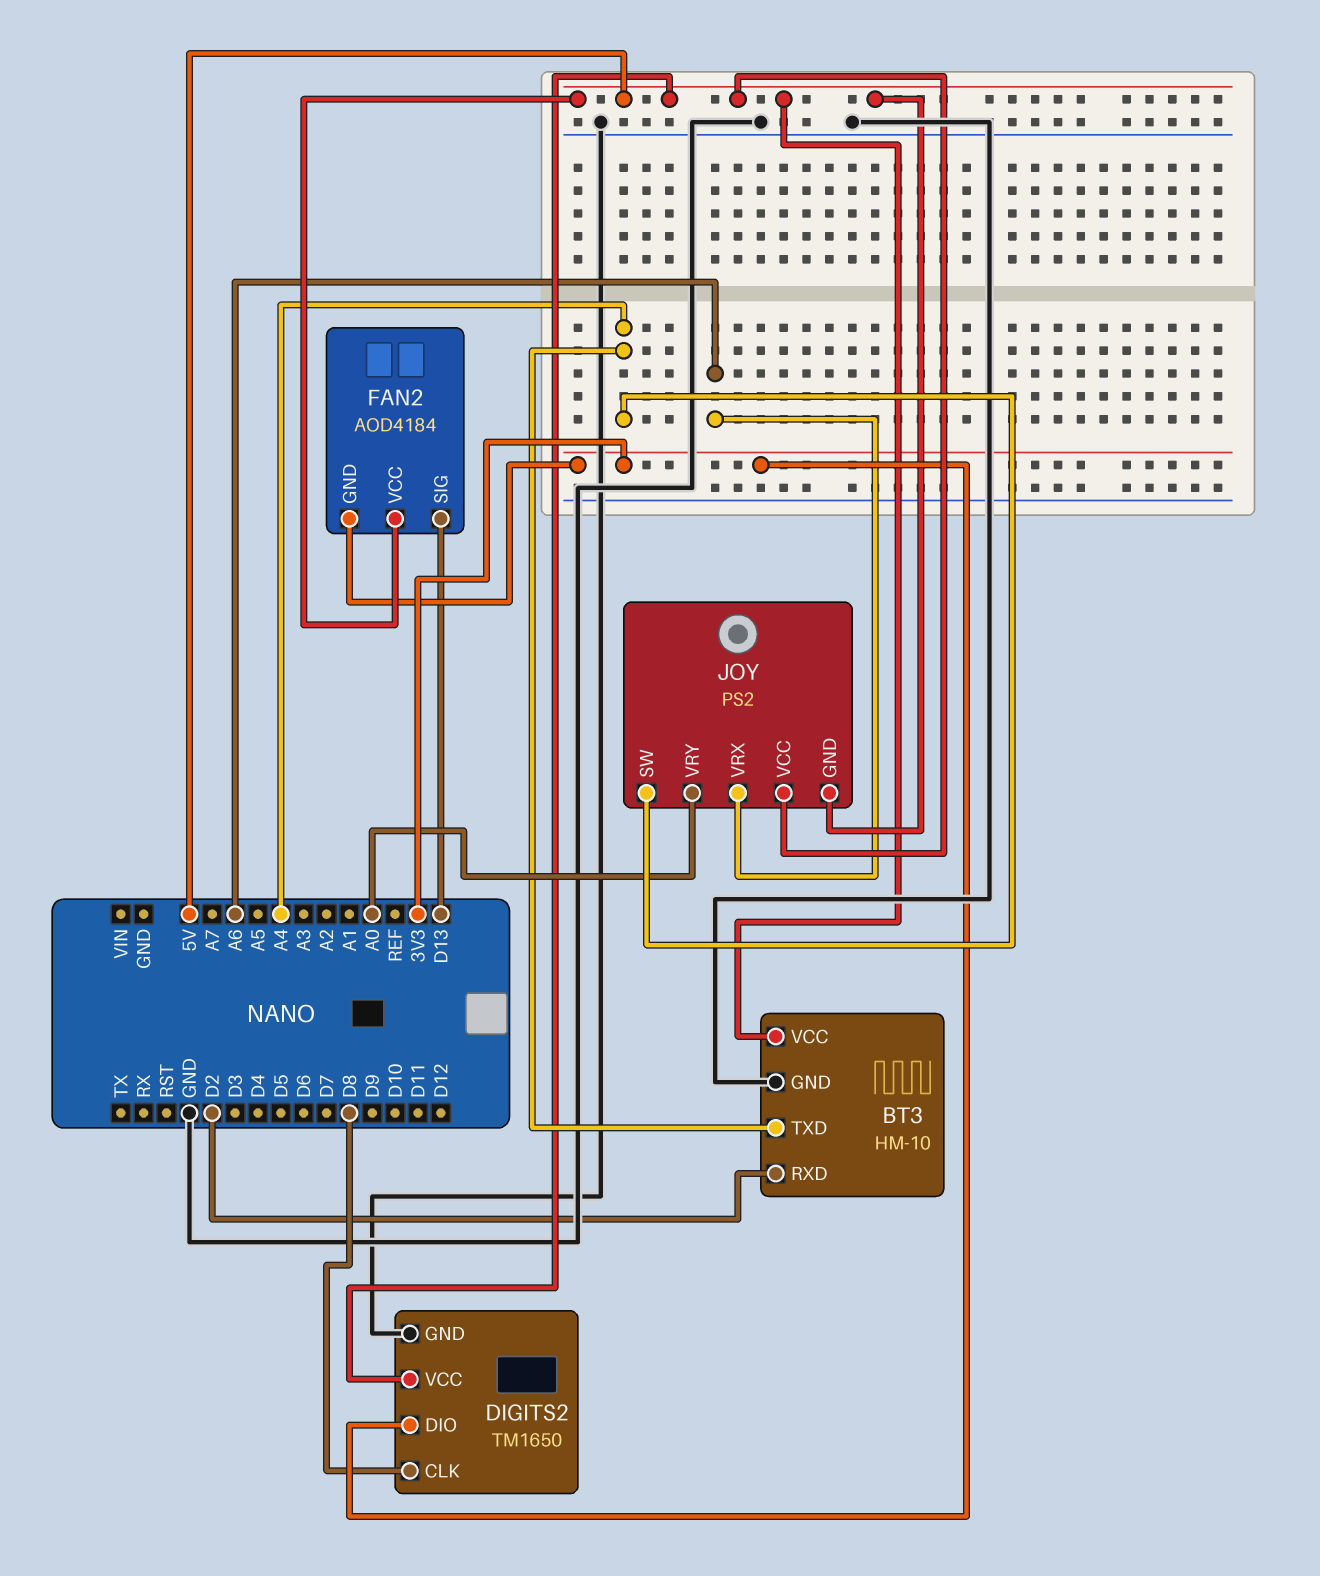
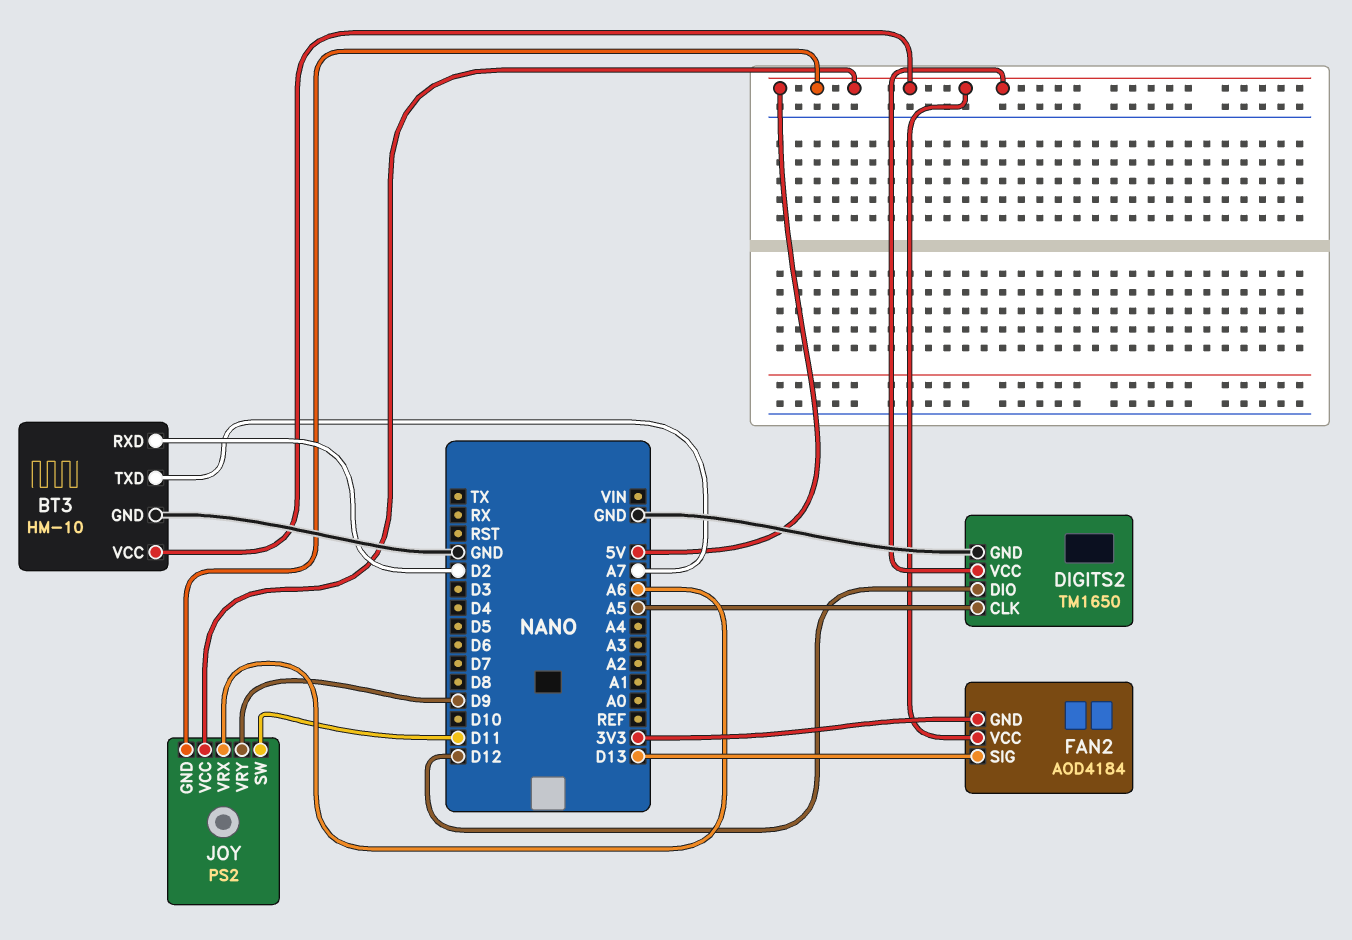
BT3 pin TXD: A4 -> A7
DIGITS2 pin CLK: D8 -> A5
DIGITS2 pin DIO: 3V3 -> D12
JOY pin SW: A4 -> D11
JOY pin VRY: A0 -> D9

